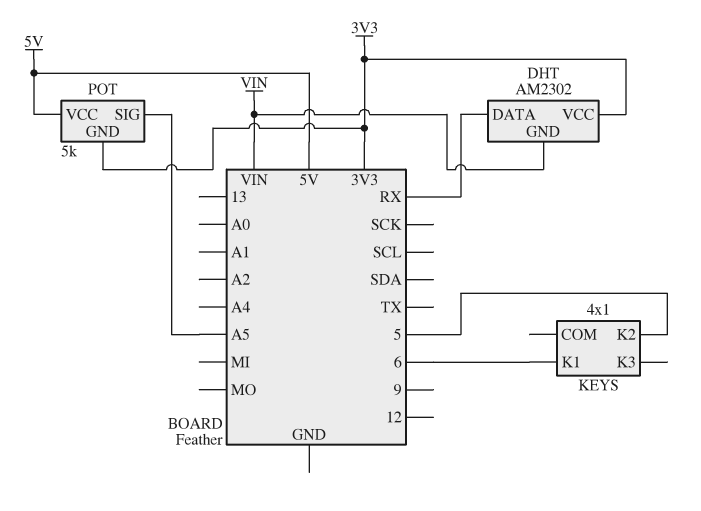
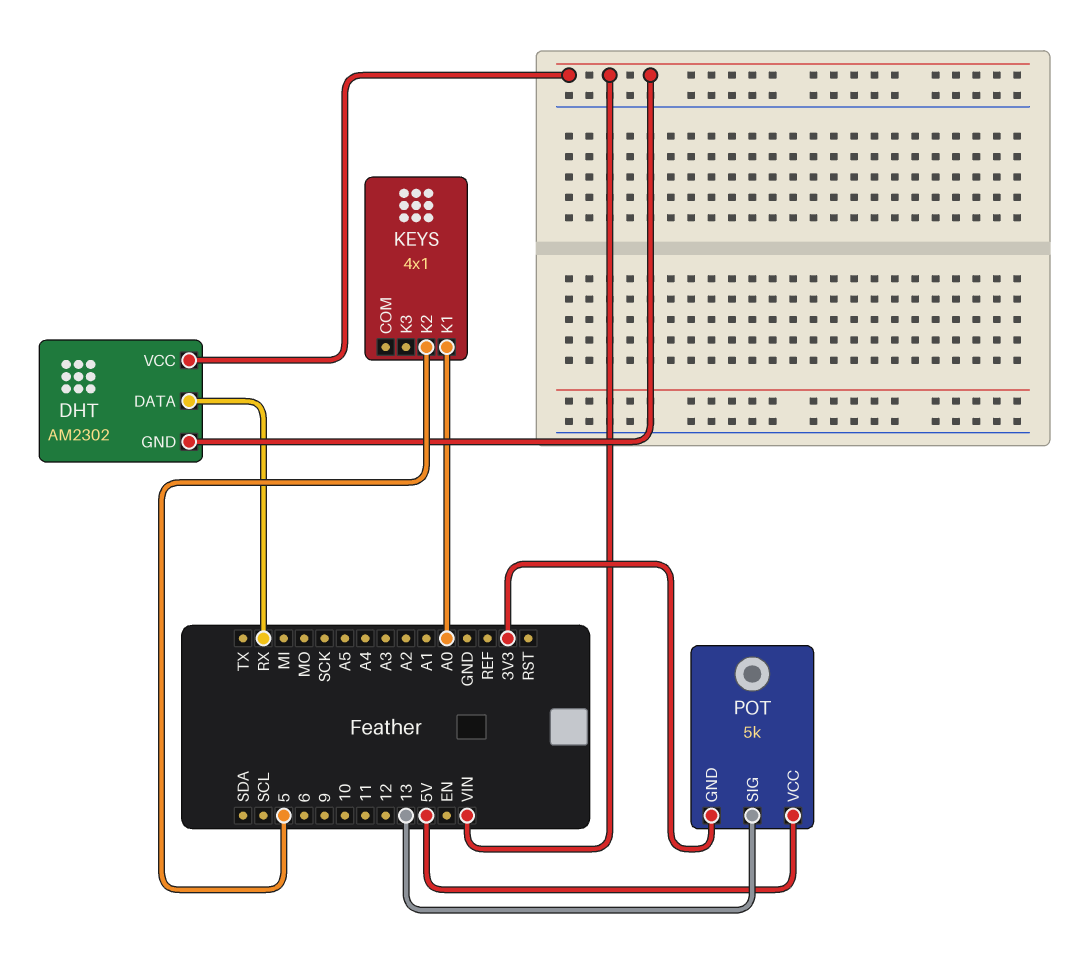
DHT pin VCC: 3V3 -> VIN
KEYS pin K1: 6 -> A0
POT pin SIG: A5 -> 13

